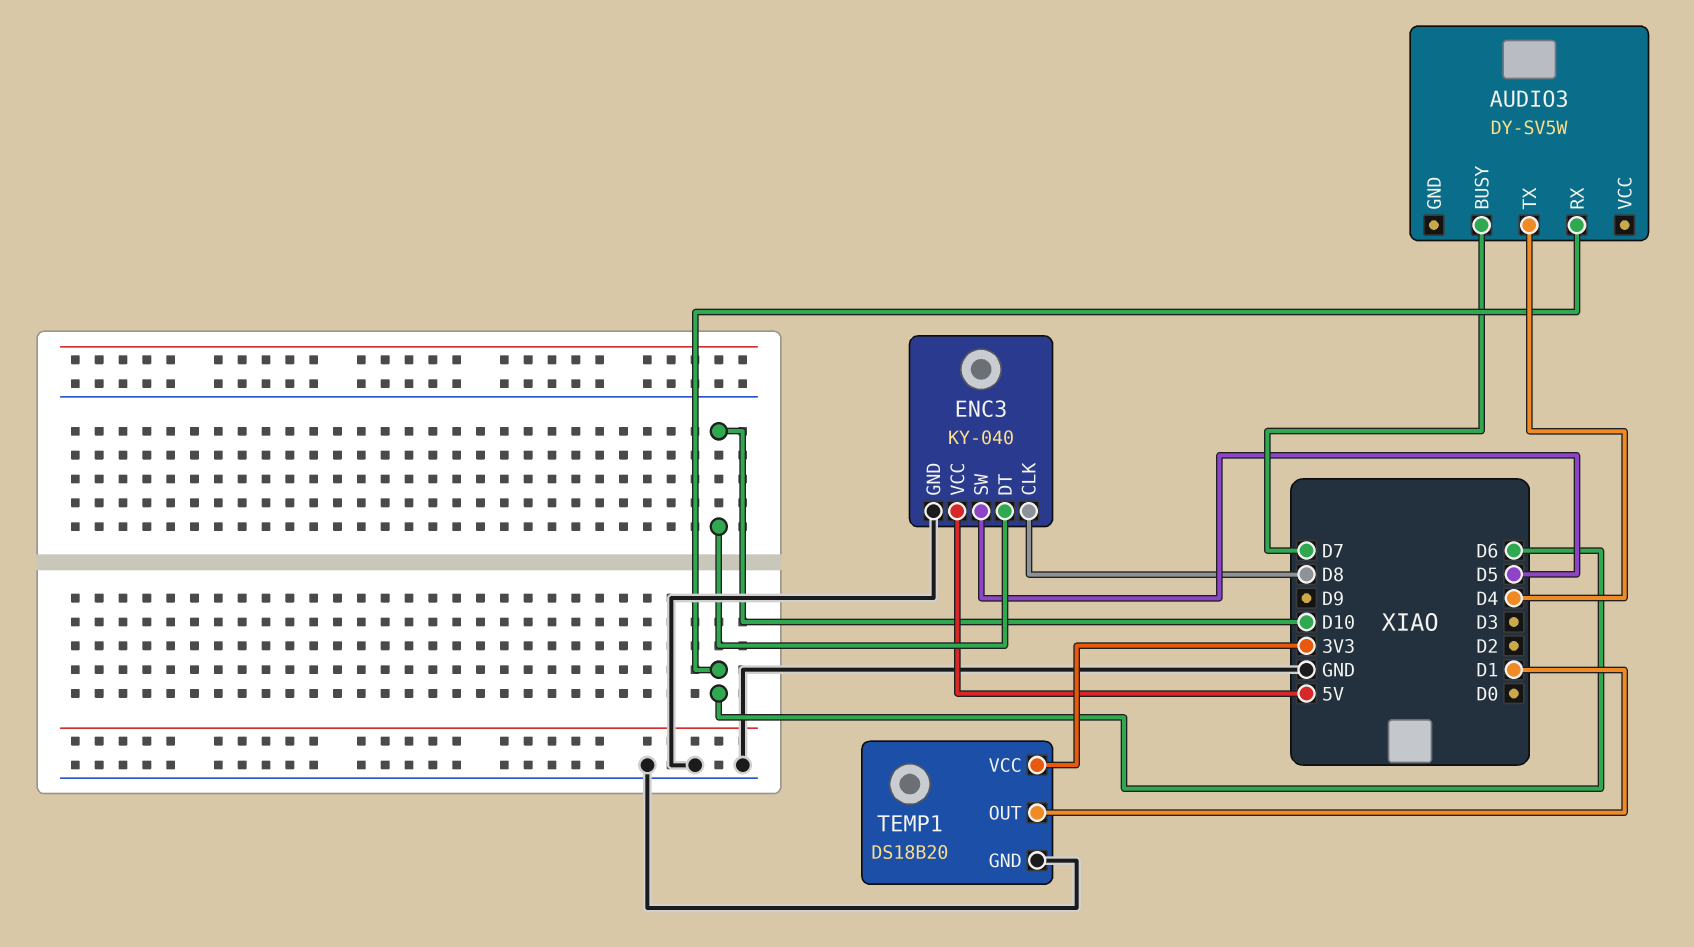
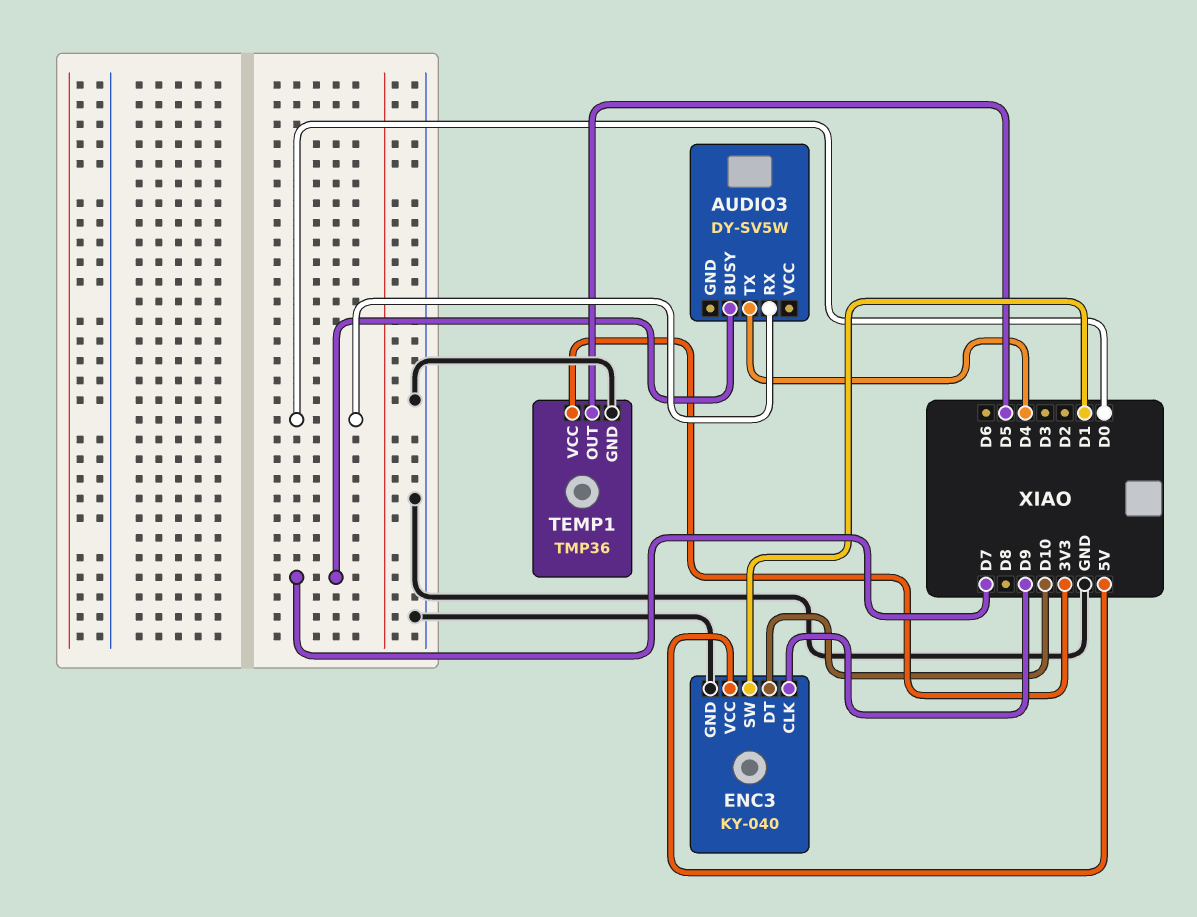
AUDIO3 pin RX: D6 -> D0
ENC3 pin CLK: D8 -> D9
ENC3 pin SW: D5 -> D1
TEMP1: DS18B20 -> TMP36
TEMP1 pin OUT: D1 -> D5

